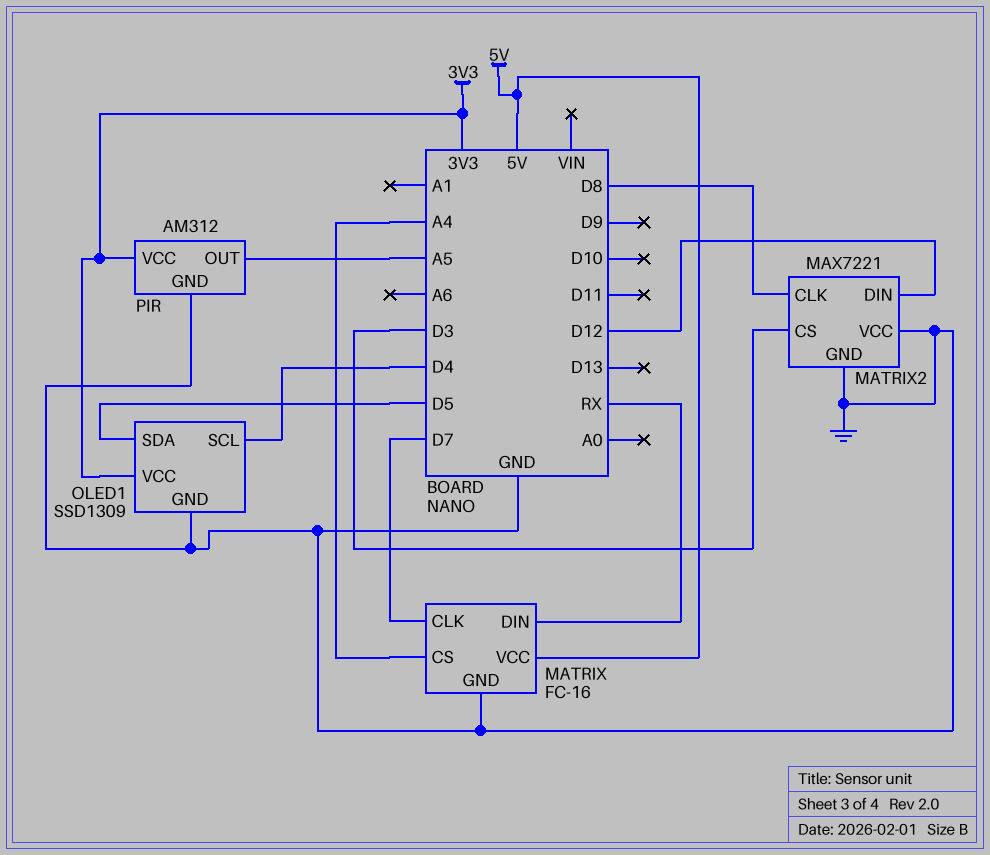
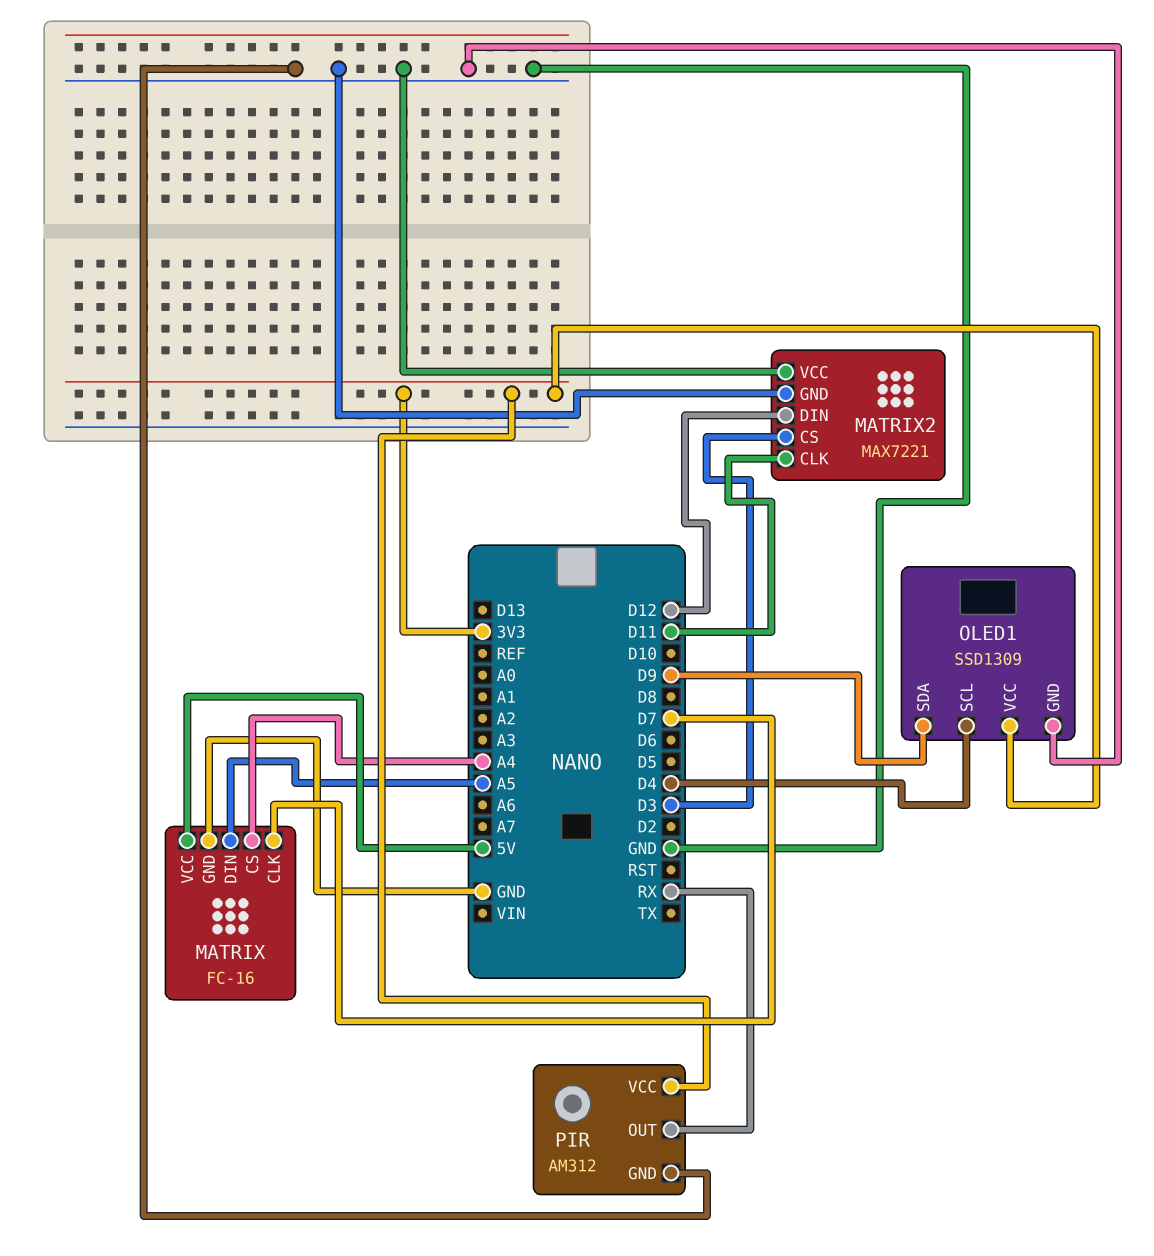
MATRIX pin DIN: RX -> A5
MATRIX2 pin CLK: D8 -> D11
OLED1 pin SDA: D5 -> D9
PIR pin OUT: A5 -> RX

